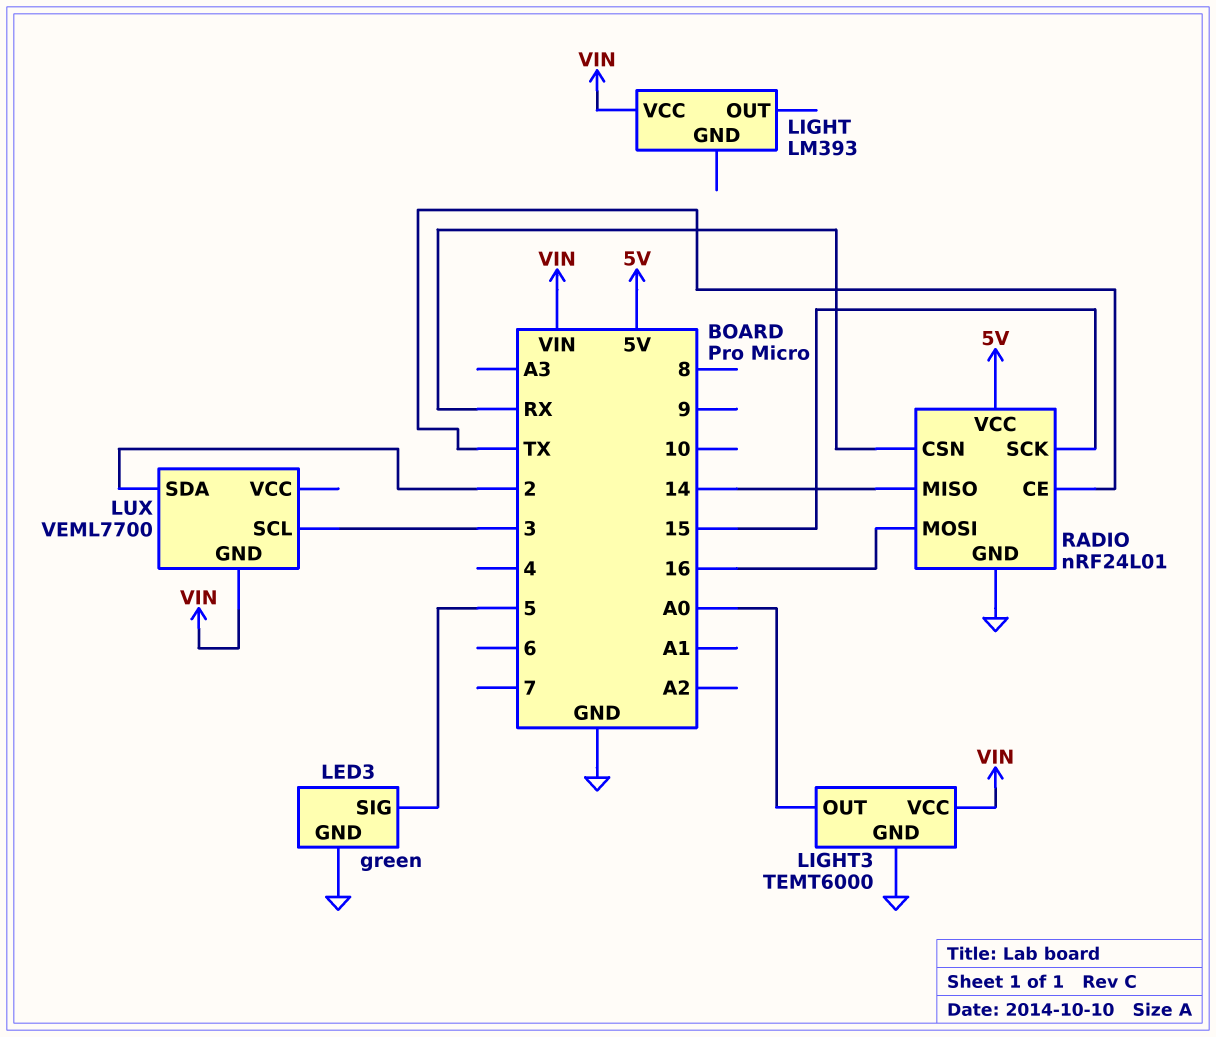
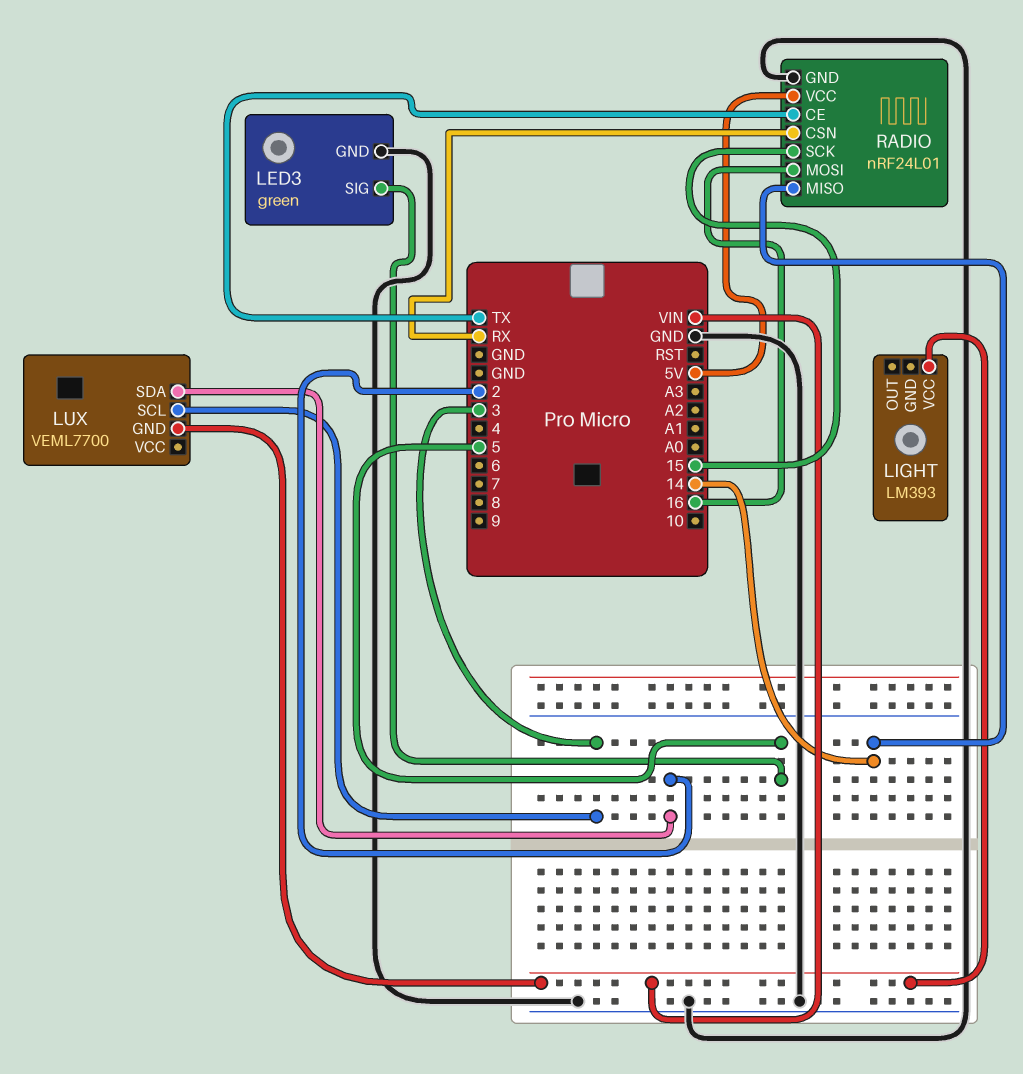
LIGHT3: TEMT6000 -> none
LIGHT3 pin GND: GND -> none
LIGHT3 pin OUT: A0 -> none
LIGHT3 pin VCC: VIN -> none

